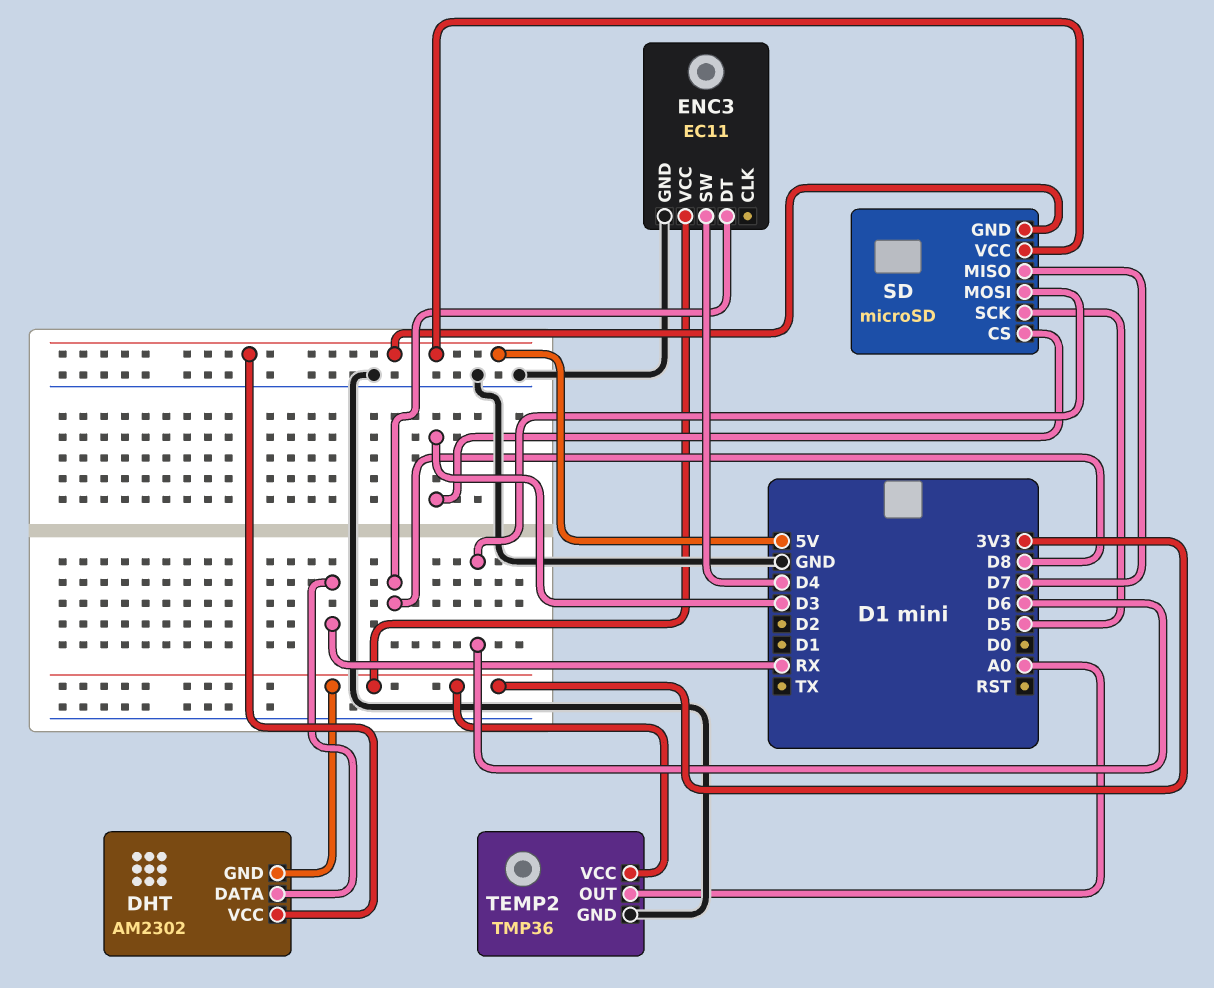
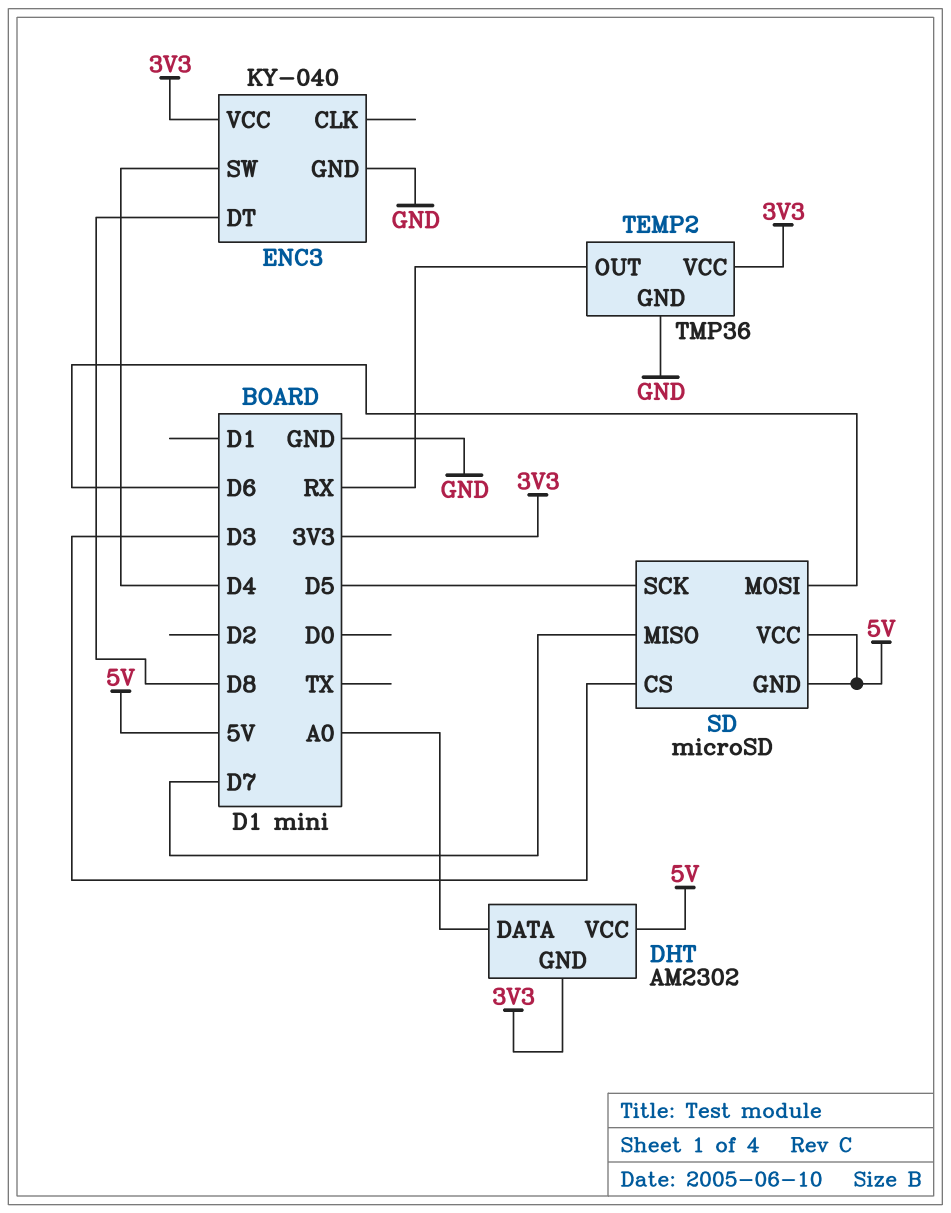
DHT pin DATA: RX -> A0
ENC3: EC11 -> KY-040
TEMP2 pin OUT: A0 -> RX

